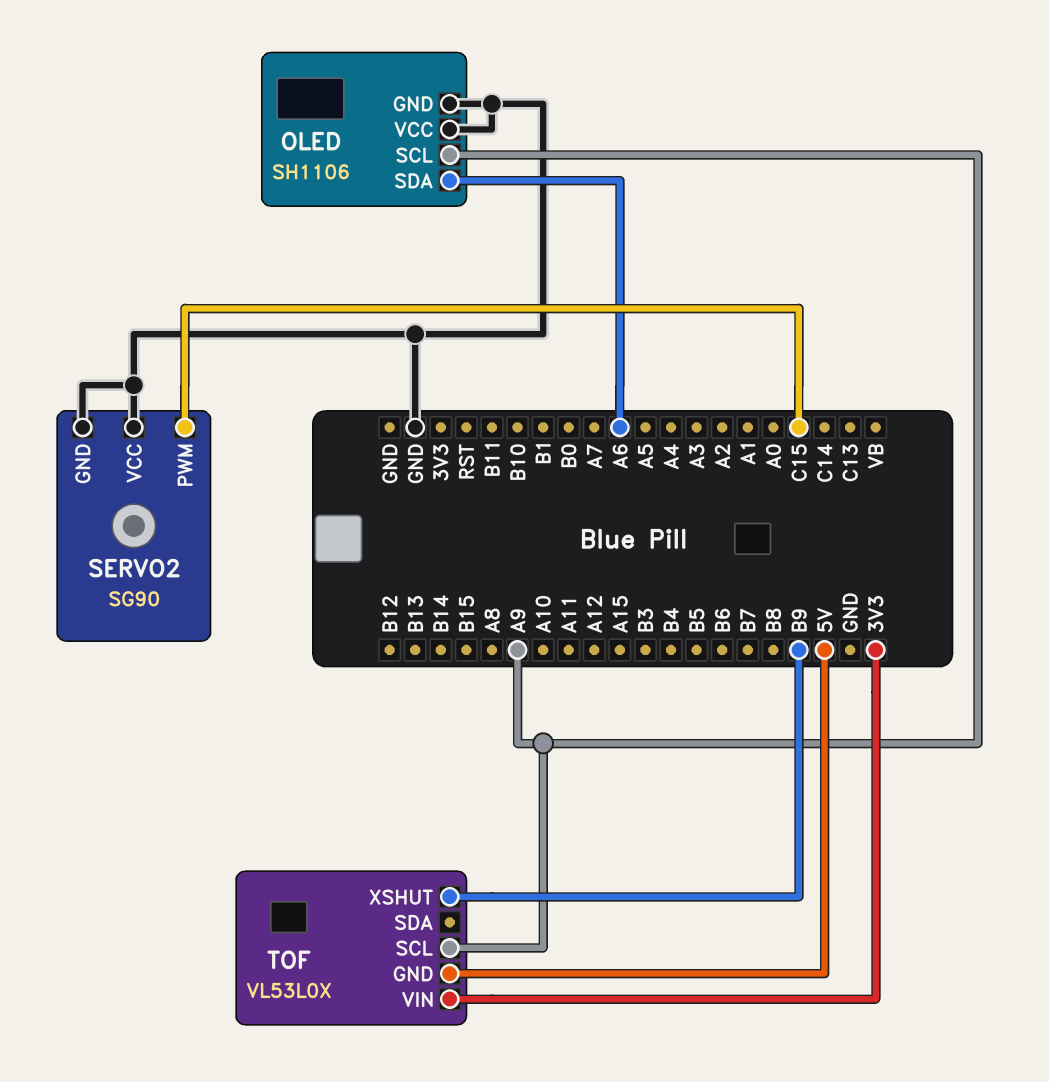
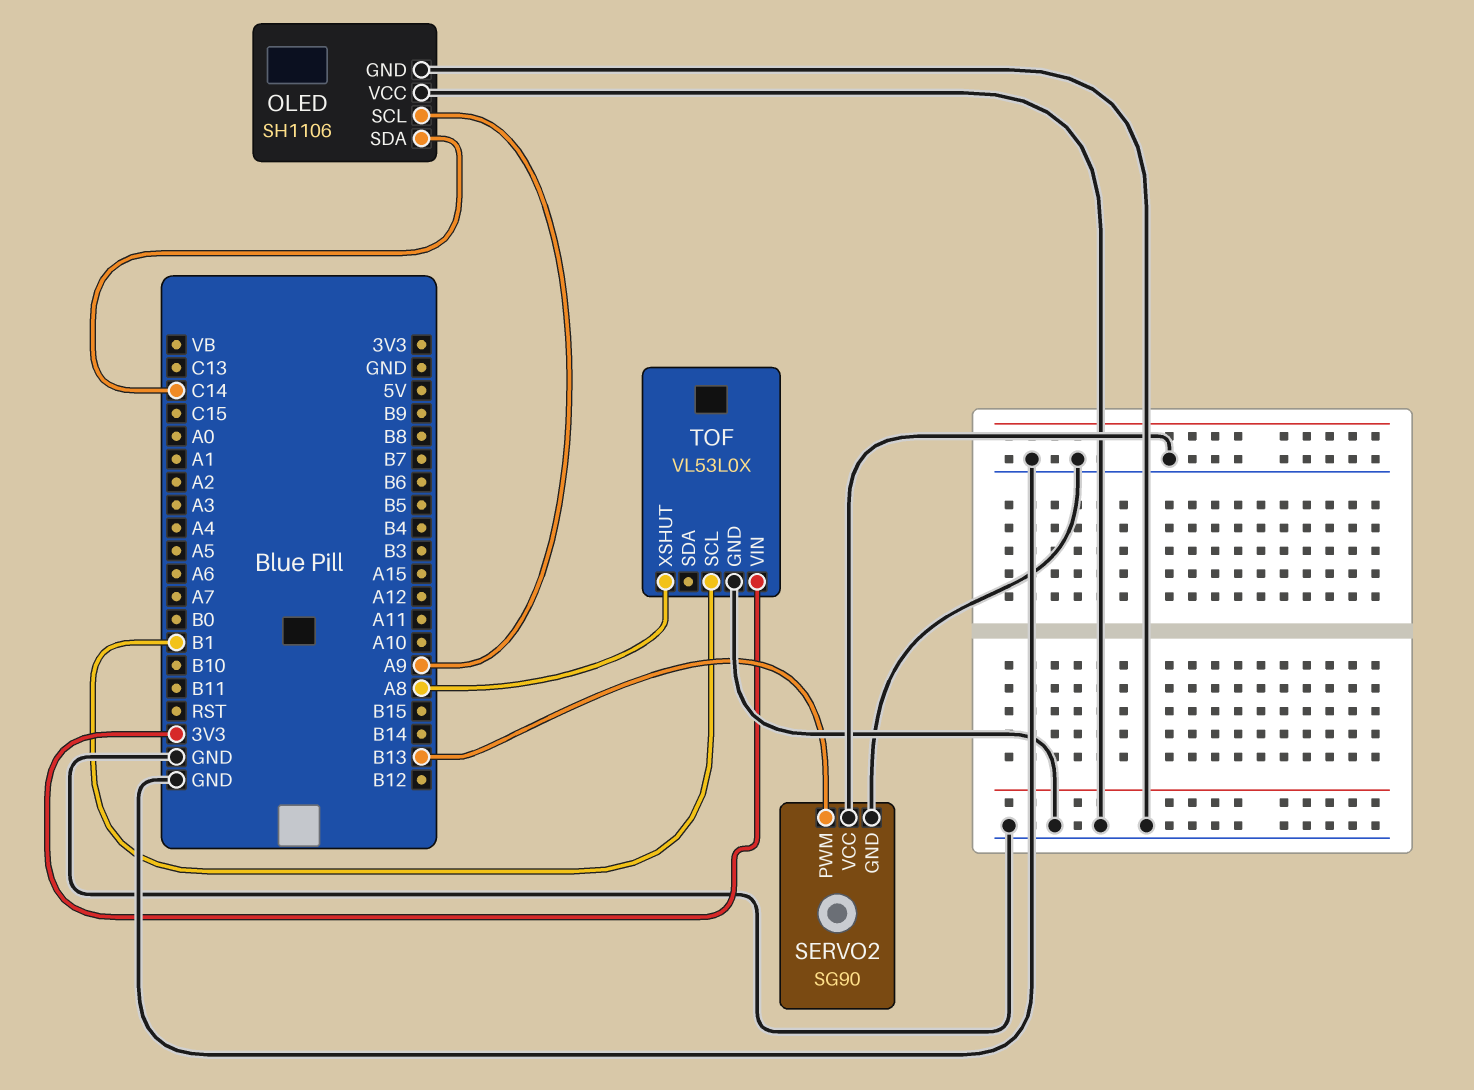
OLED pin SDA: A6 -> C14
SERVO2 pin PWM: C15 -> B13
TOF pin GND: 5V -> GND
TOF pin SCL: A9 -> B1
TOF pin XSHUT: B9 -> A8

